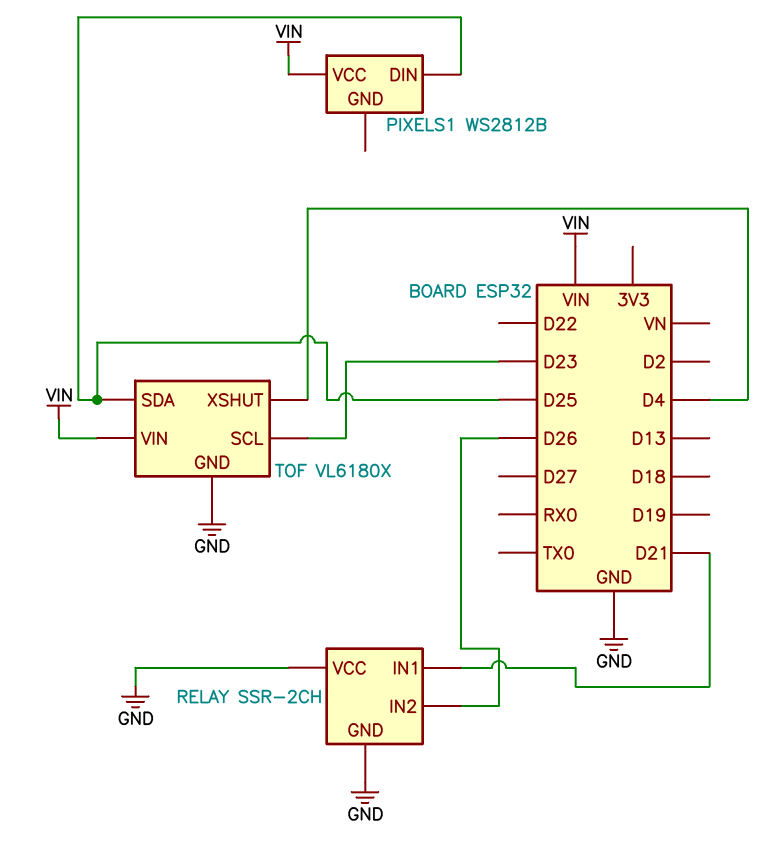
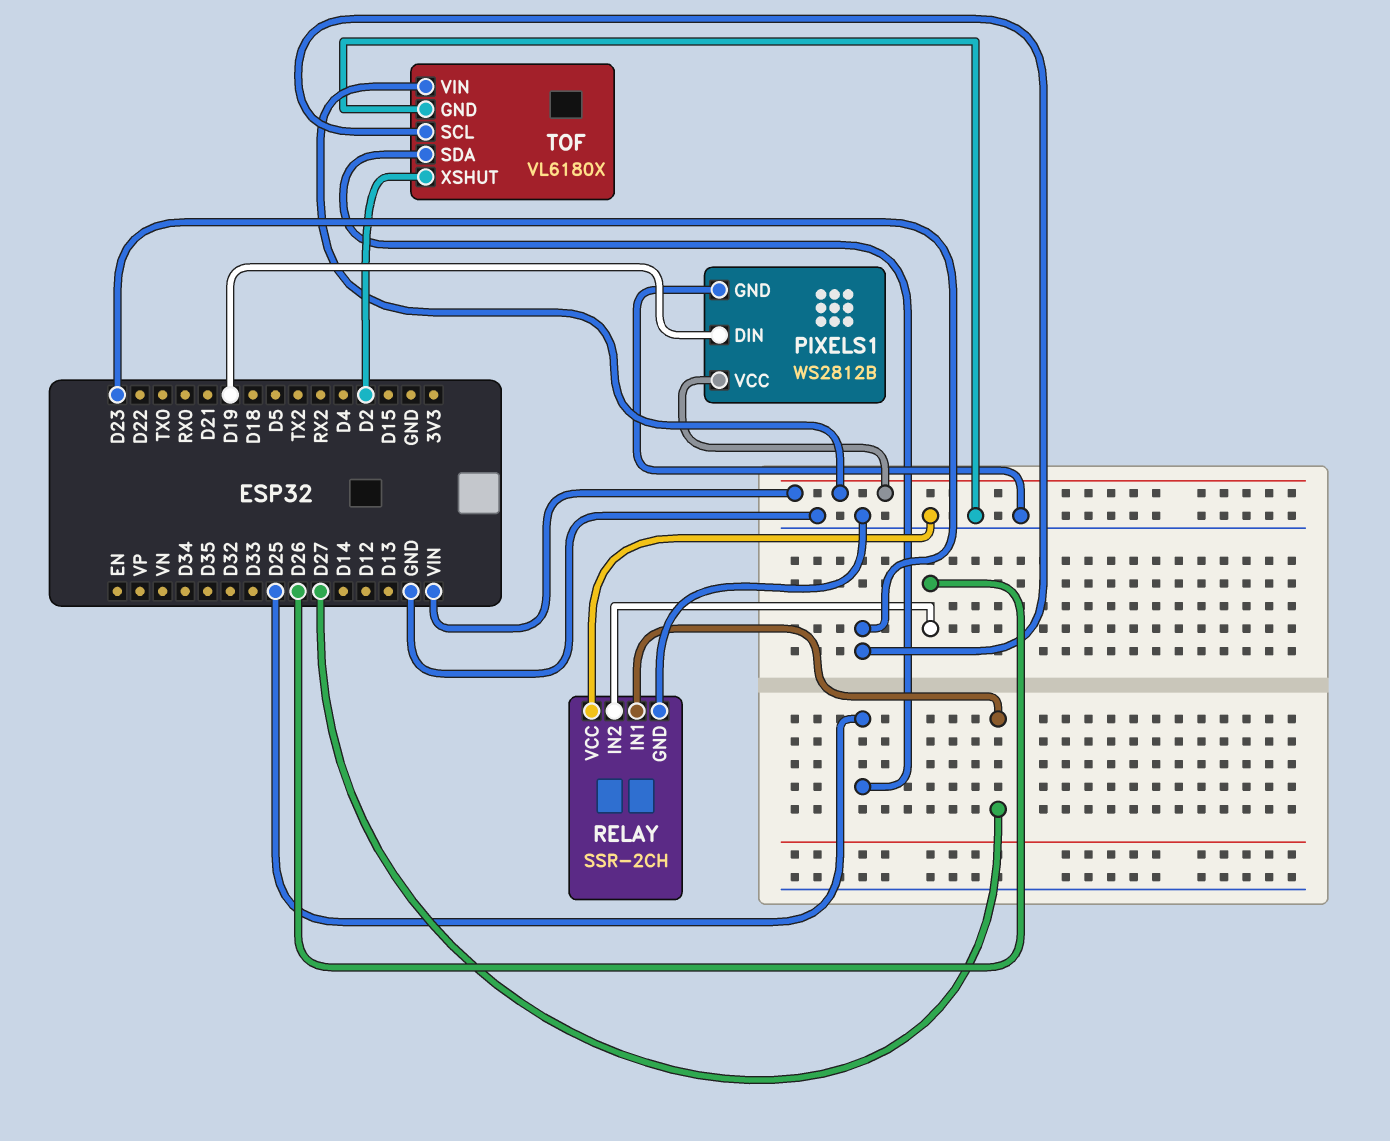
PIXELS1 pin DIN: D25 -> D19
PIXELS1 pin GND: none -> GND
RELAY pin IN1: D21 -> D27
TOF pin XSHUT: D4 -> D2

